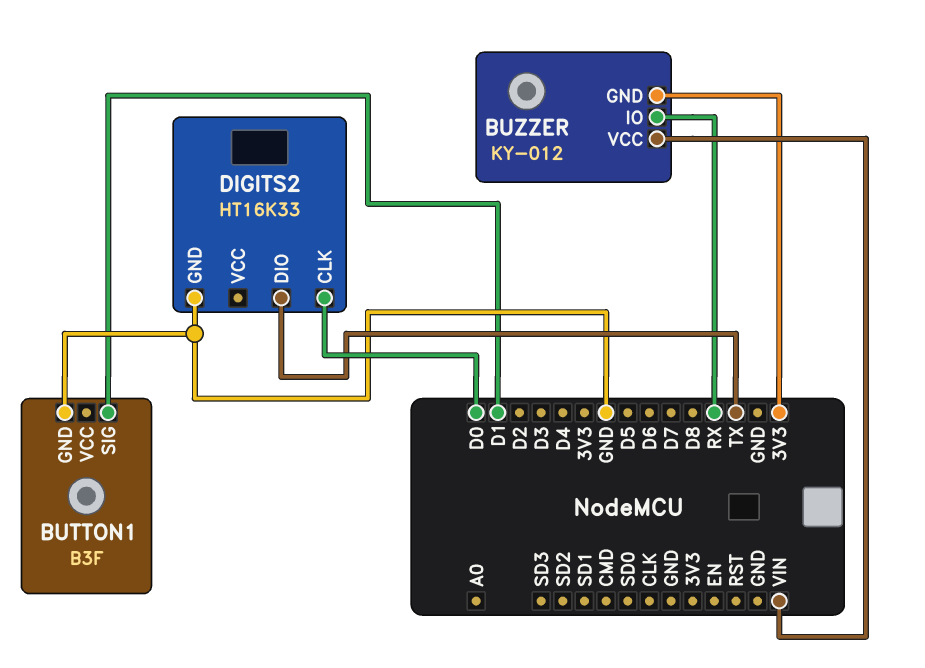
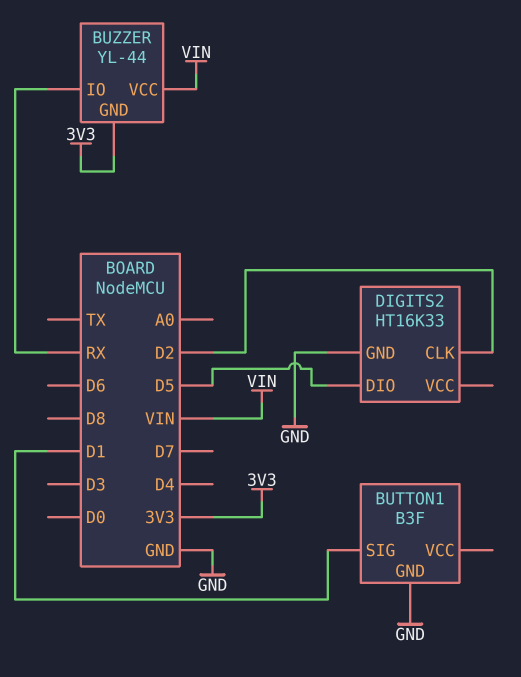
BUZZER: KY-012 -> YL-44
DIGITS2 pin CLK: D0 -> D2
DIGITS2 pin DIO: TX -> D5

